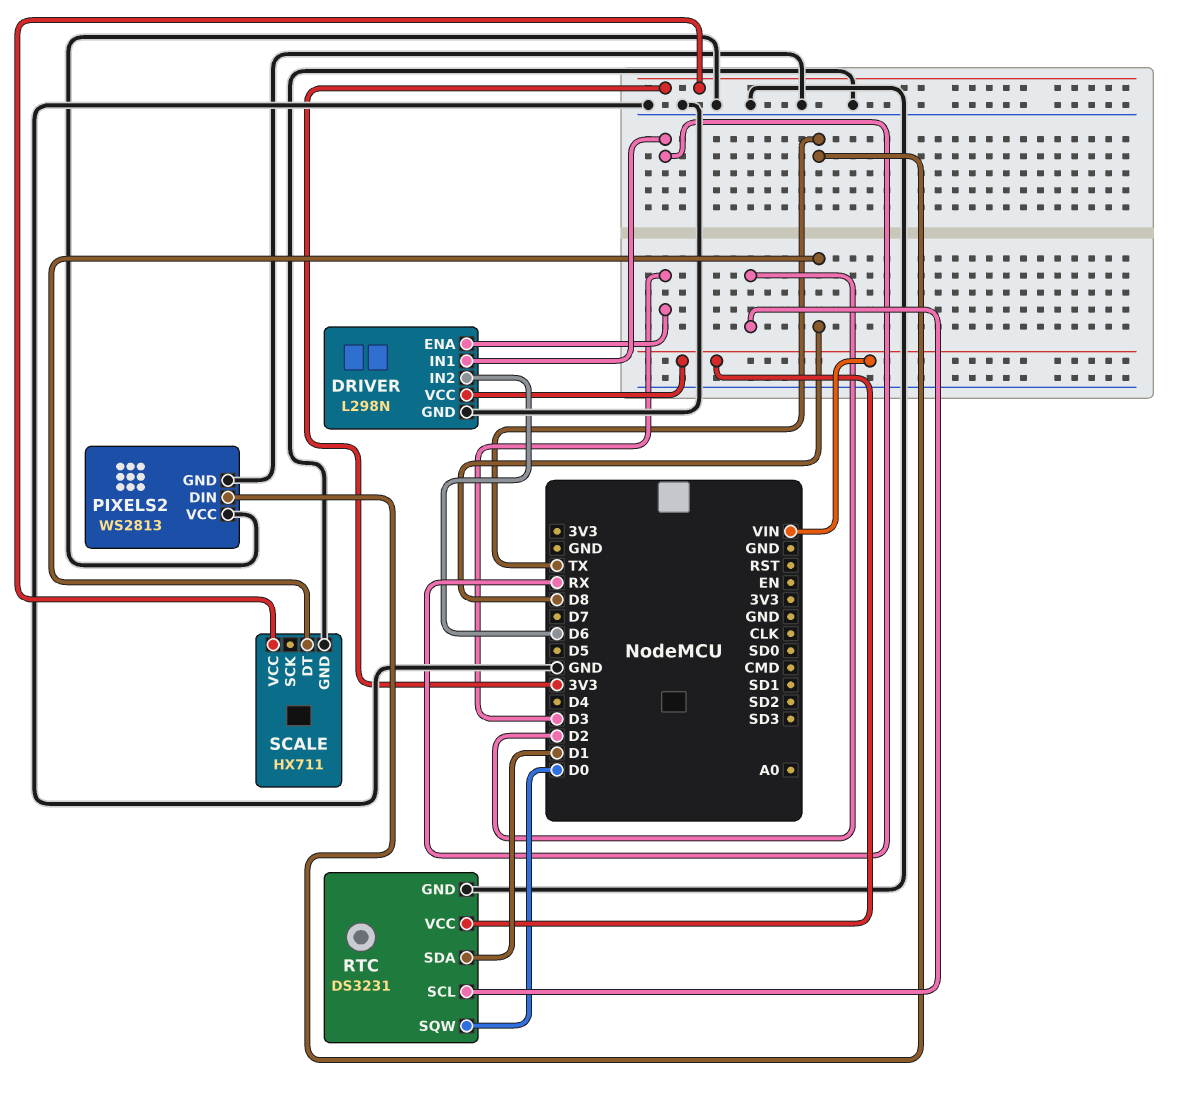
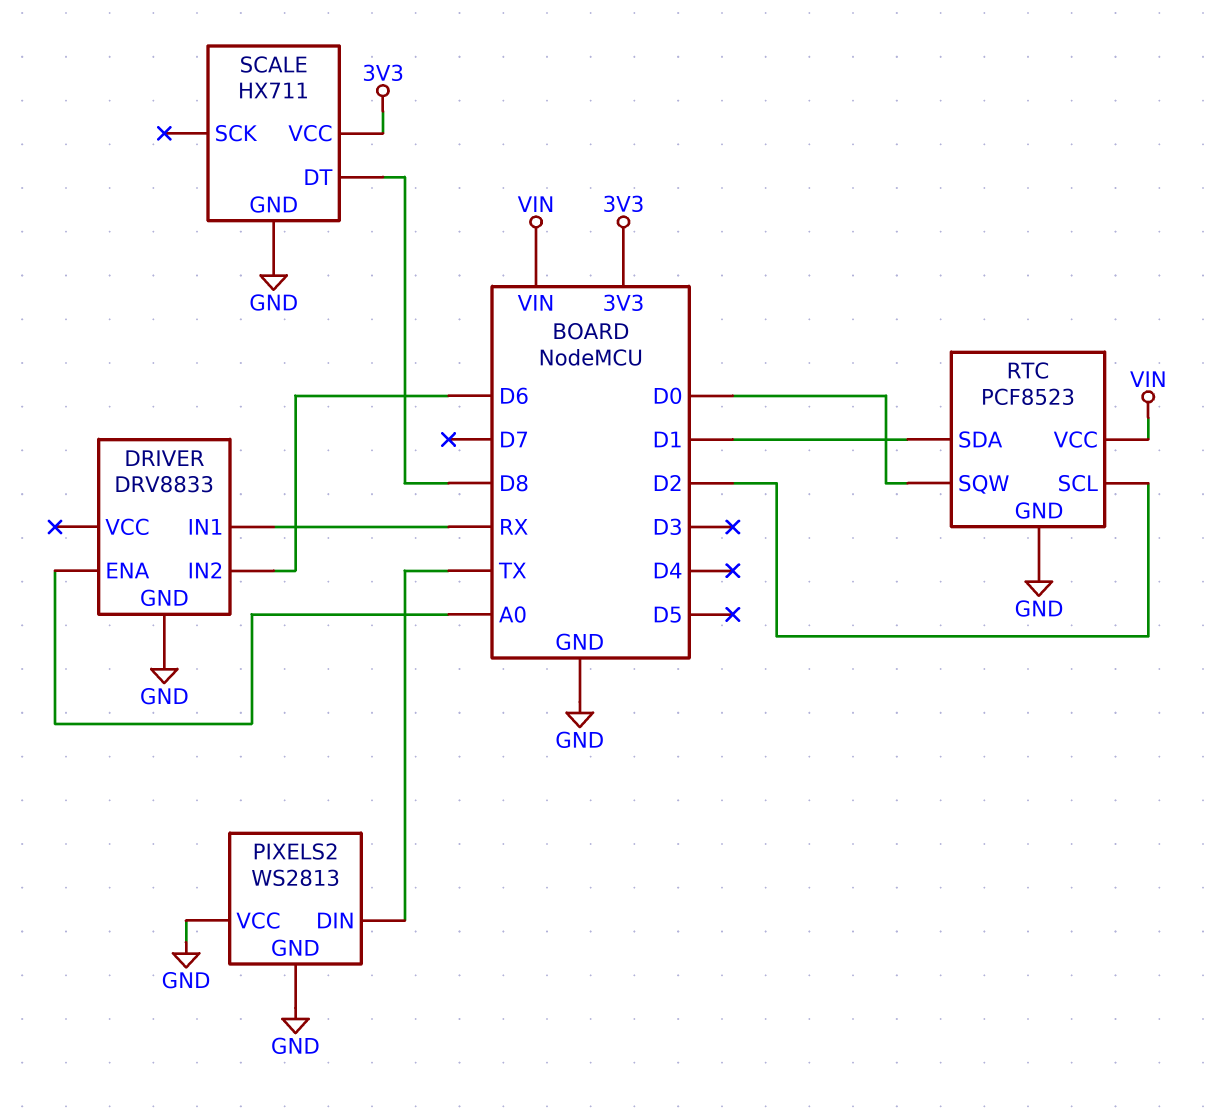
DRIVER: L298N -> DRV8833
DRIVER pin ENA: D3 -> A0
DRIVER pin VCC: VIN -> none
RTC: DS3231 -> PCF8523

